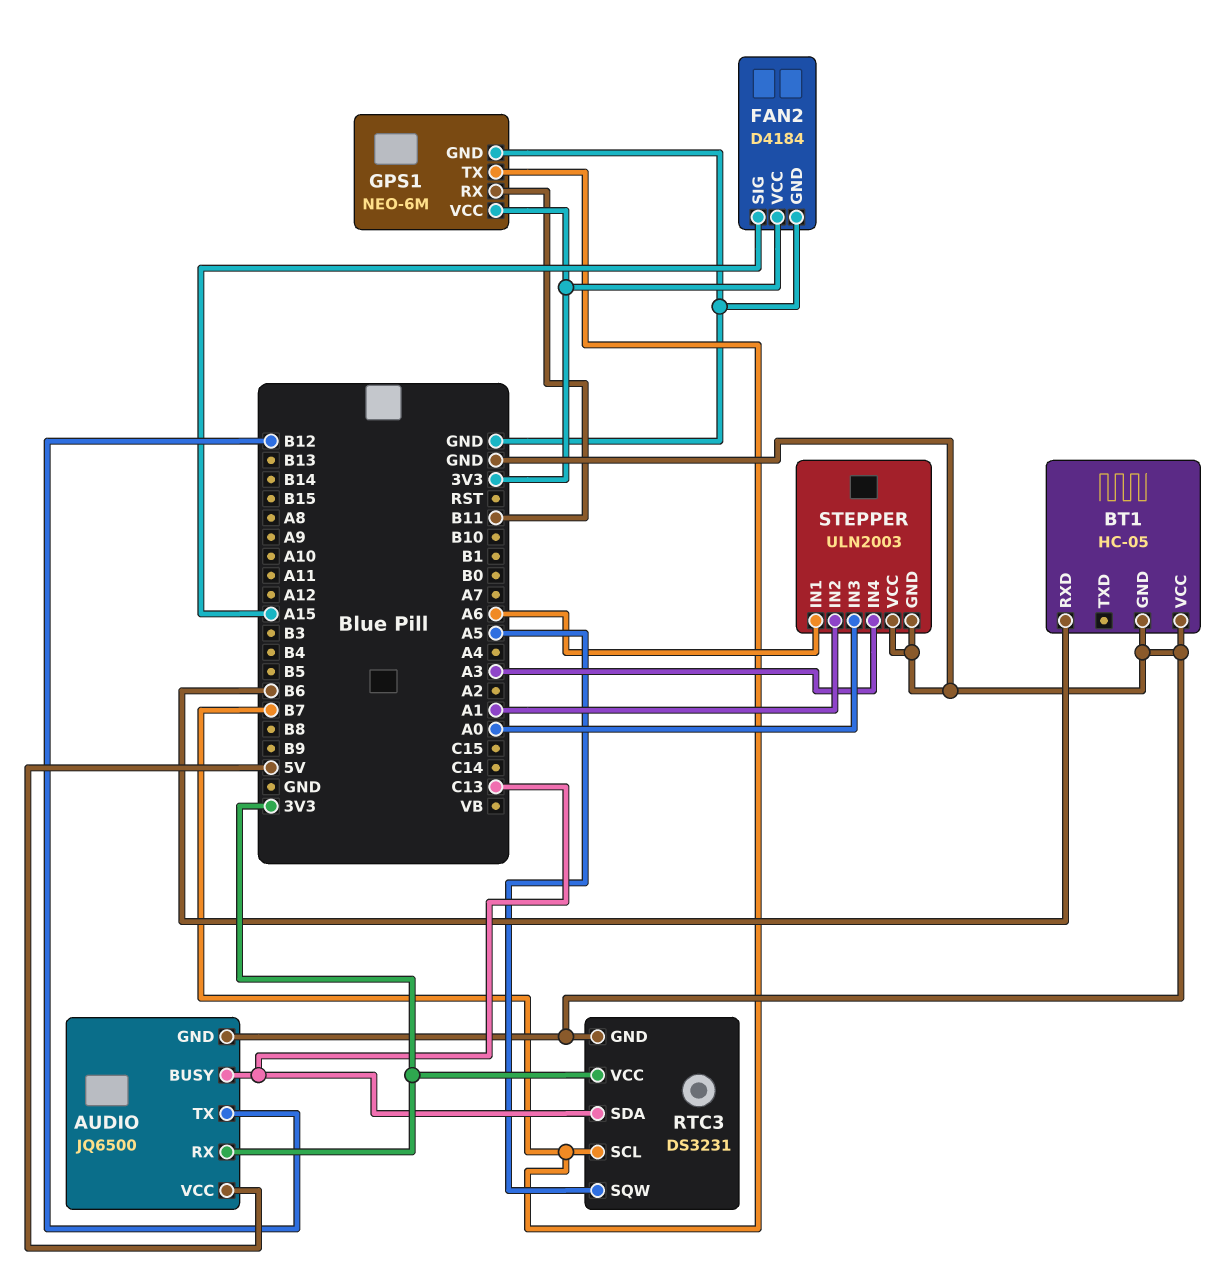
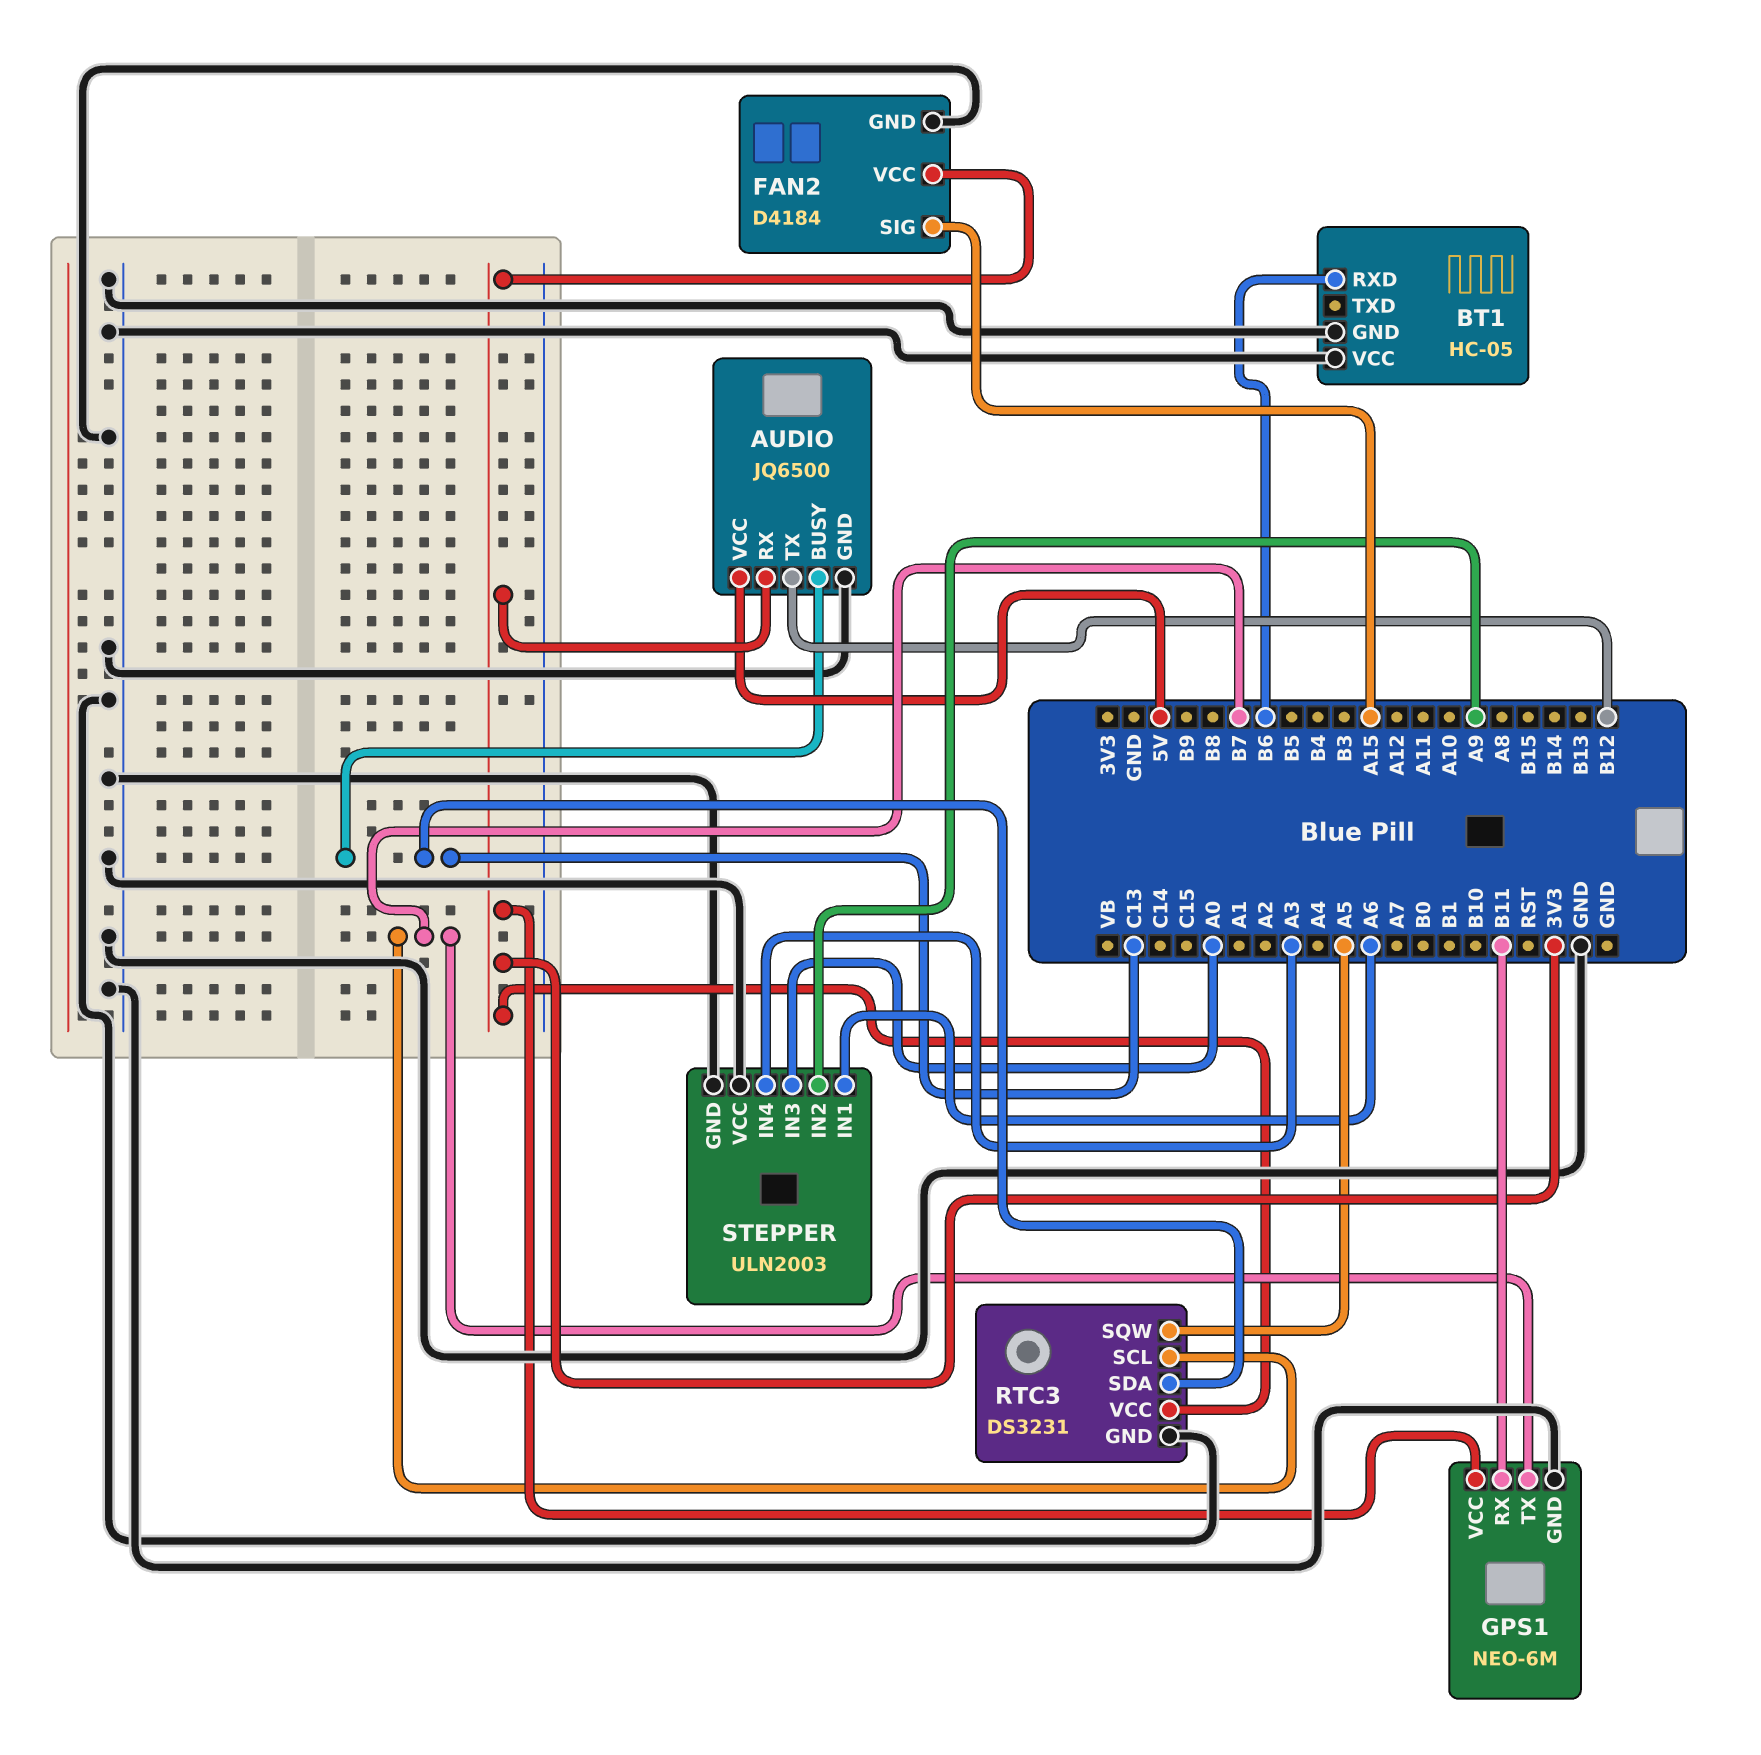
STEPPER pin IN2: A1 -> A9

